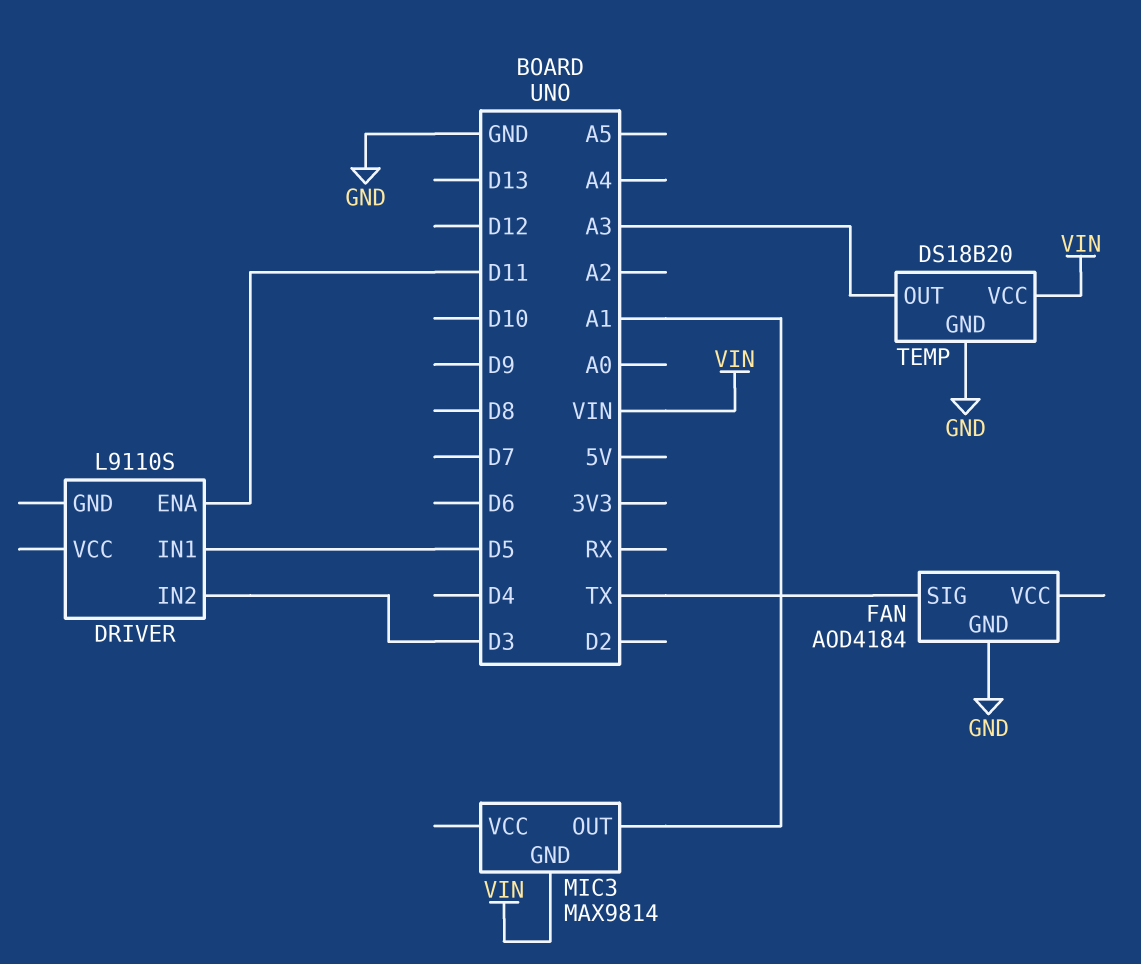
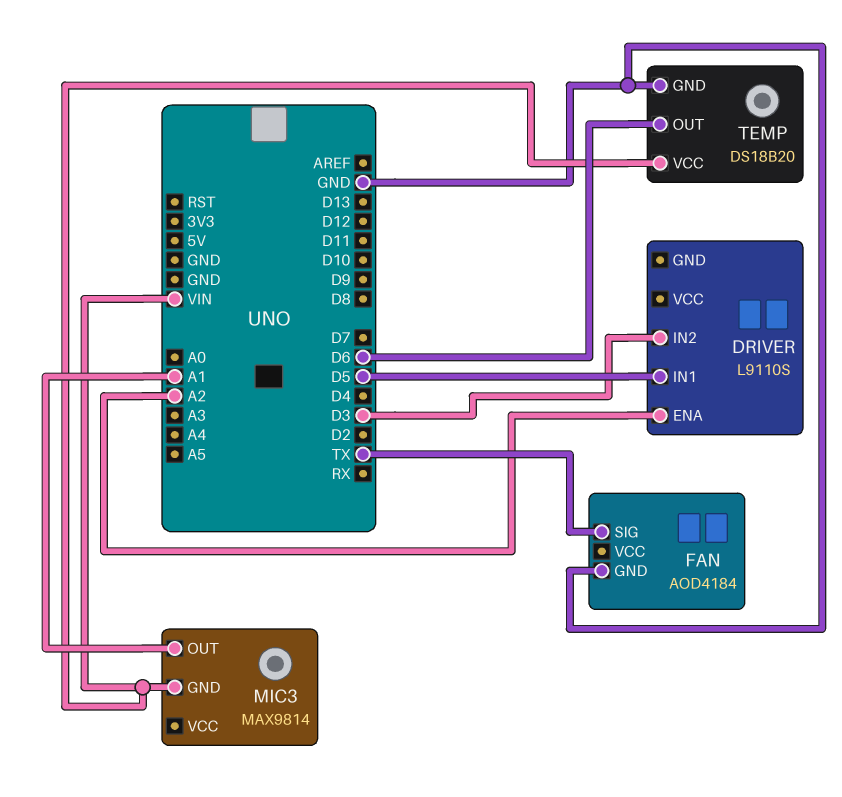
DRIVER pin ENA: D11 -> A2
TEMP pin OUT: A3 -> D6

